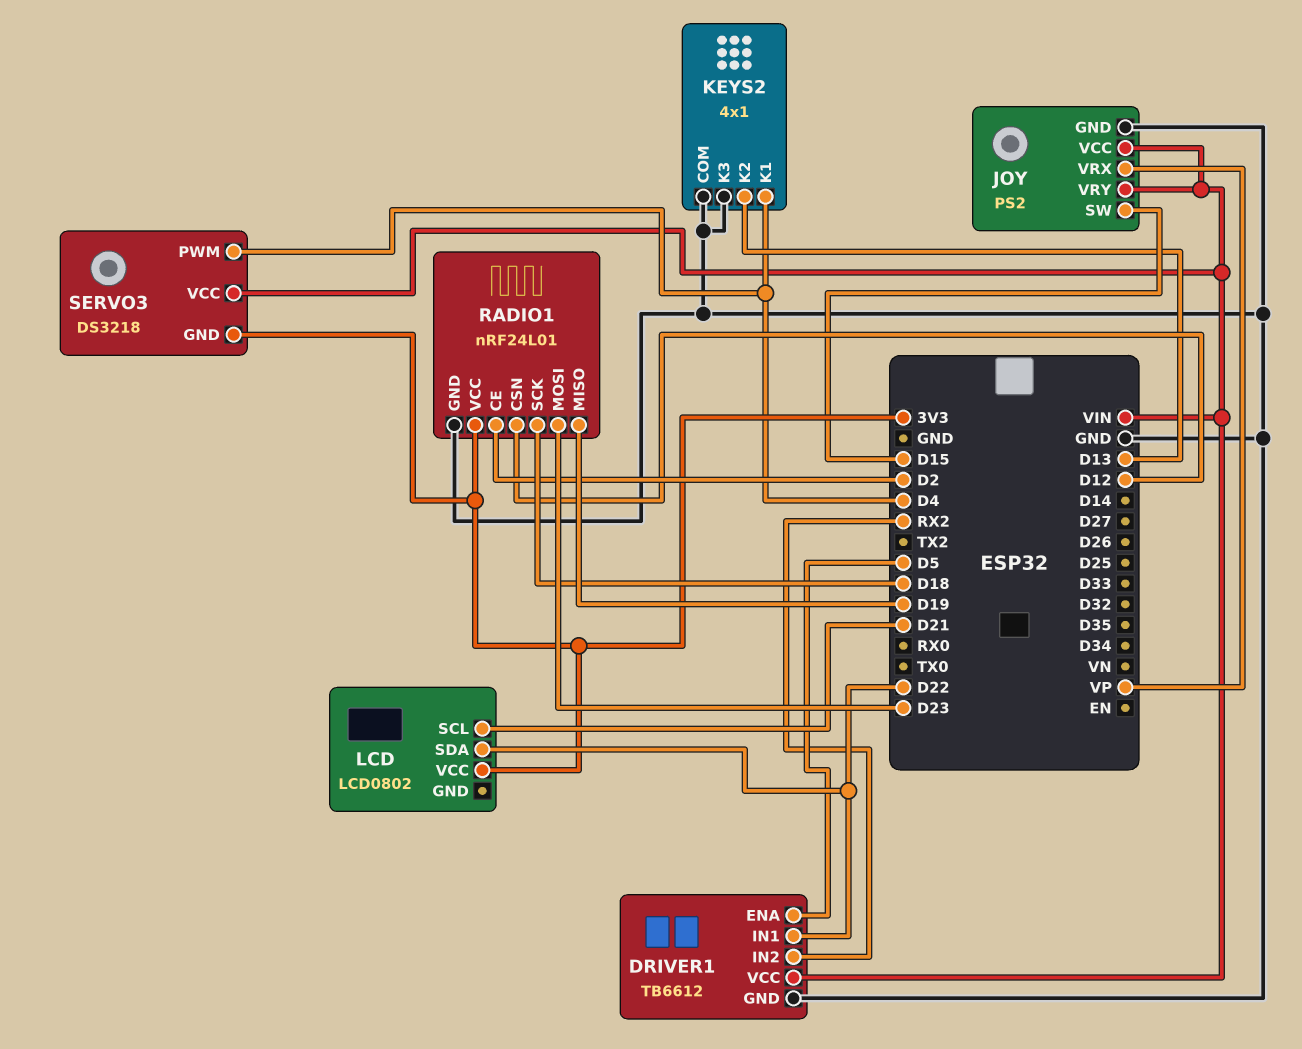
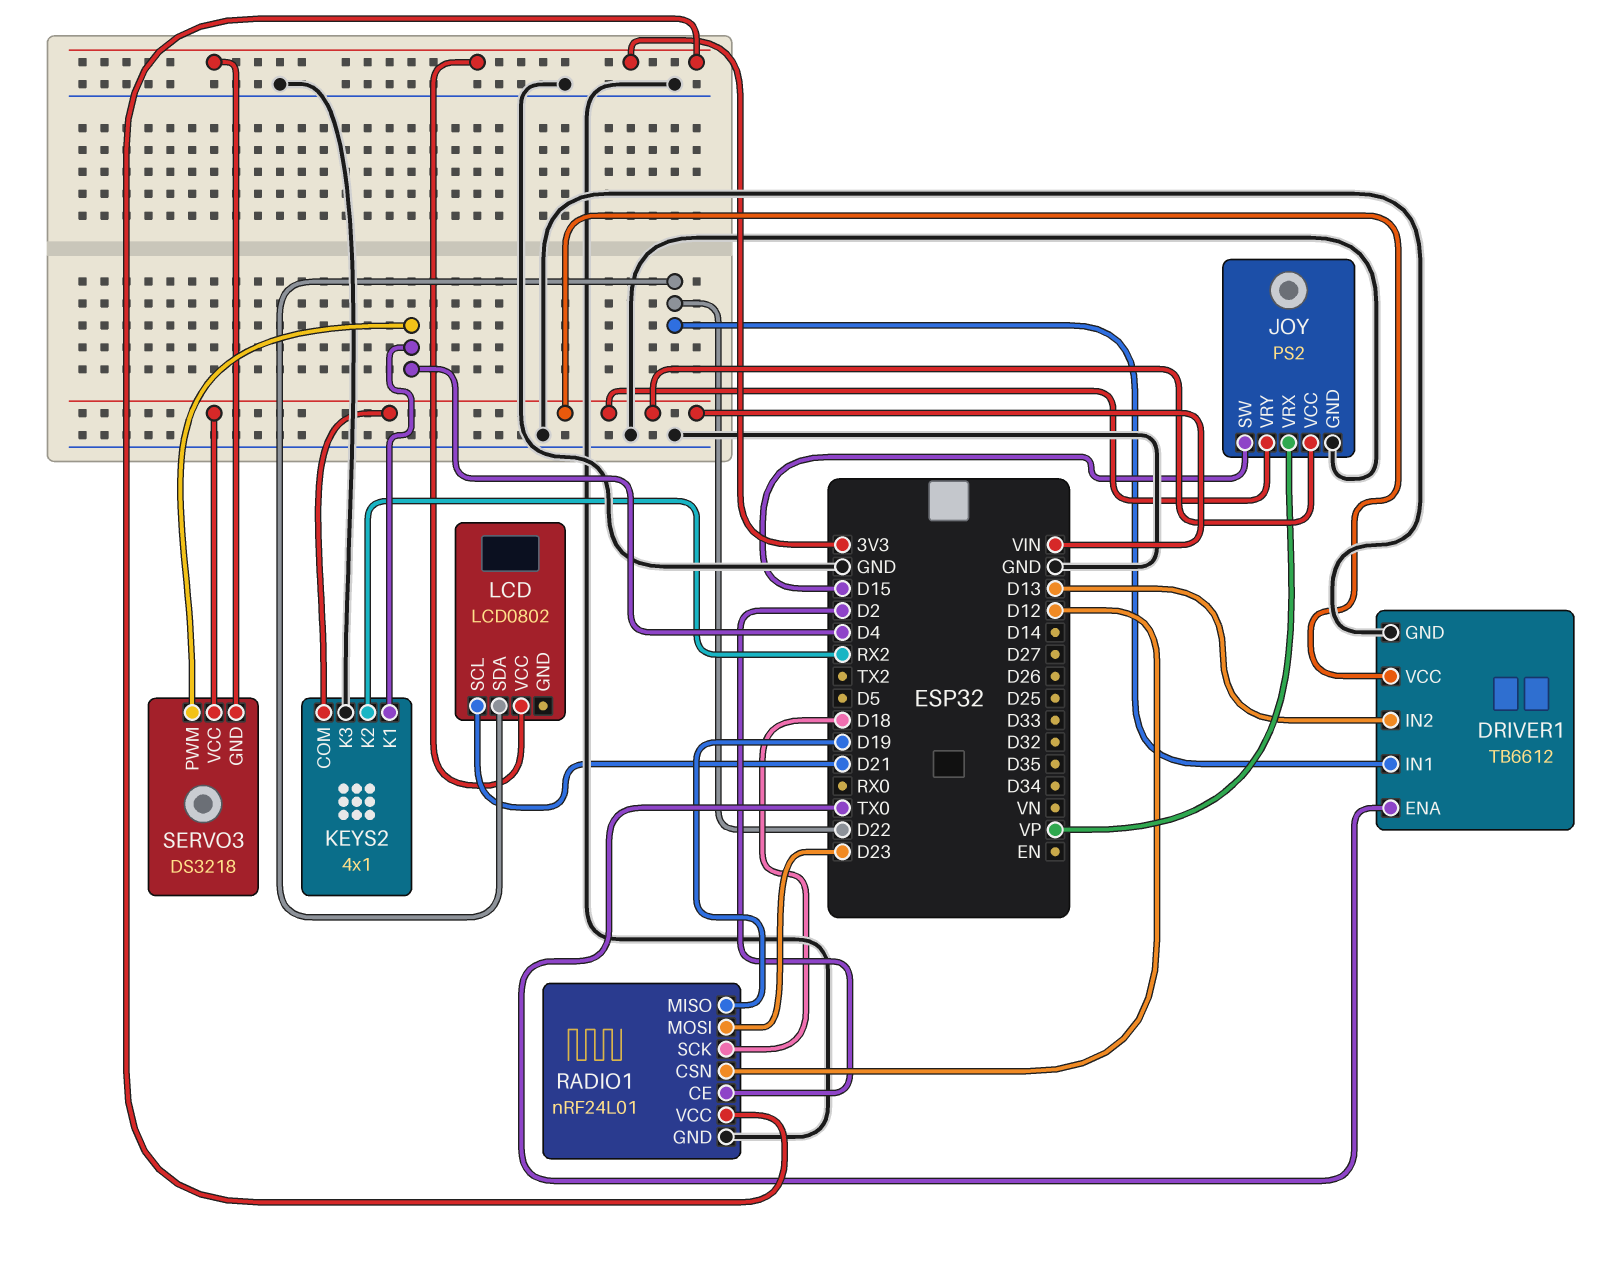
DRIVER1 pin ENA: D5 -> TX0
DRIVER1 pin IN2: RX2 -> D13
KEYS2 pin COM: GND -> VIN
KEYS2 pin K2: D13 -> RX2

